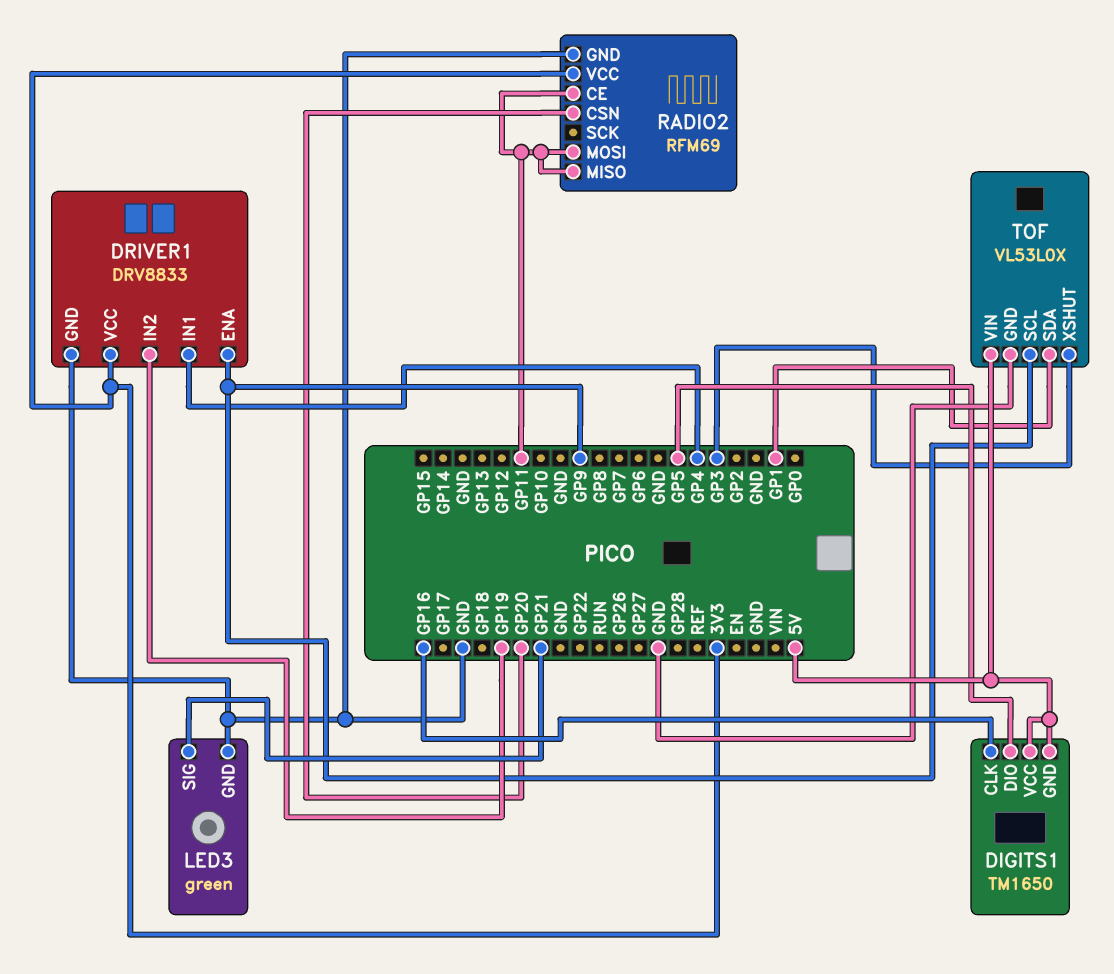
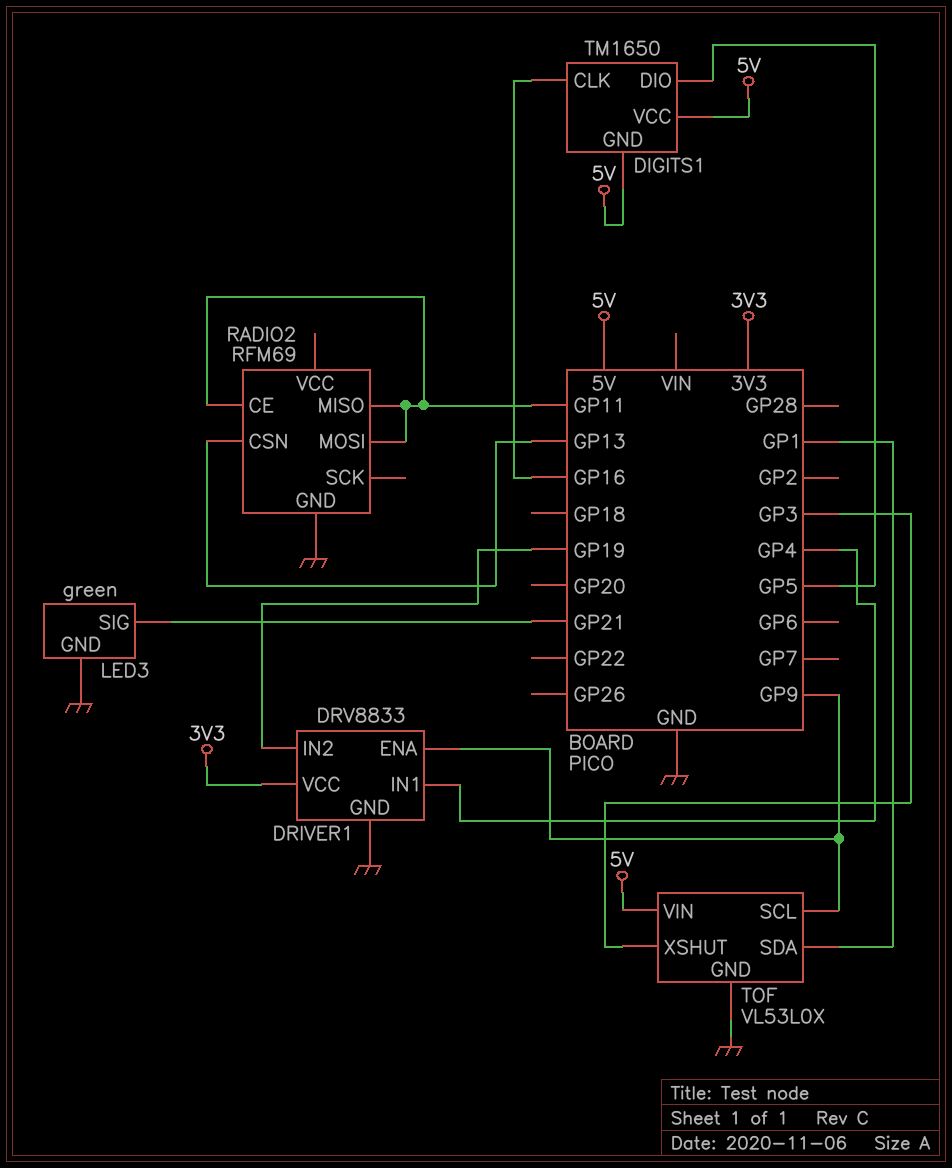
RADIO2 pin CSN: GP20 -> GP13
RADIO2 pin VCC: 3V3 -> none

